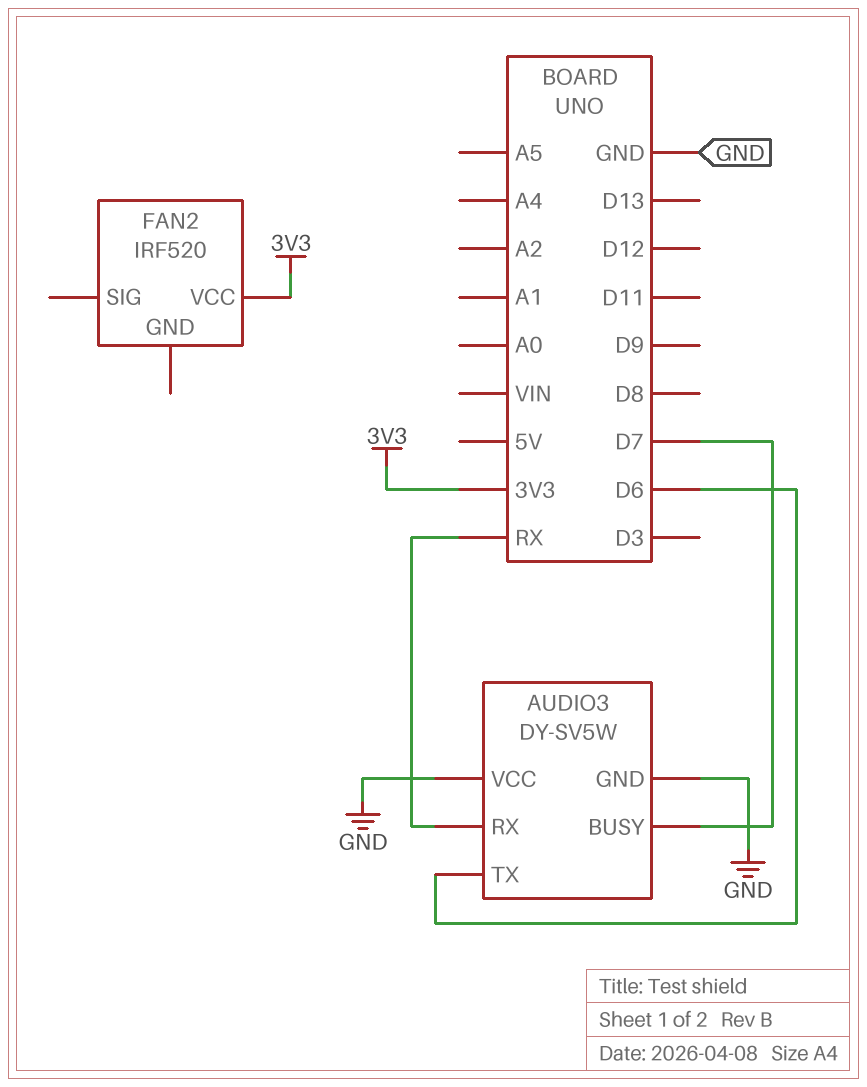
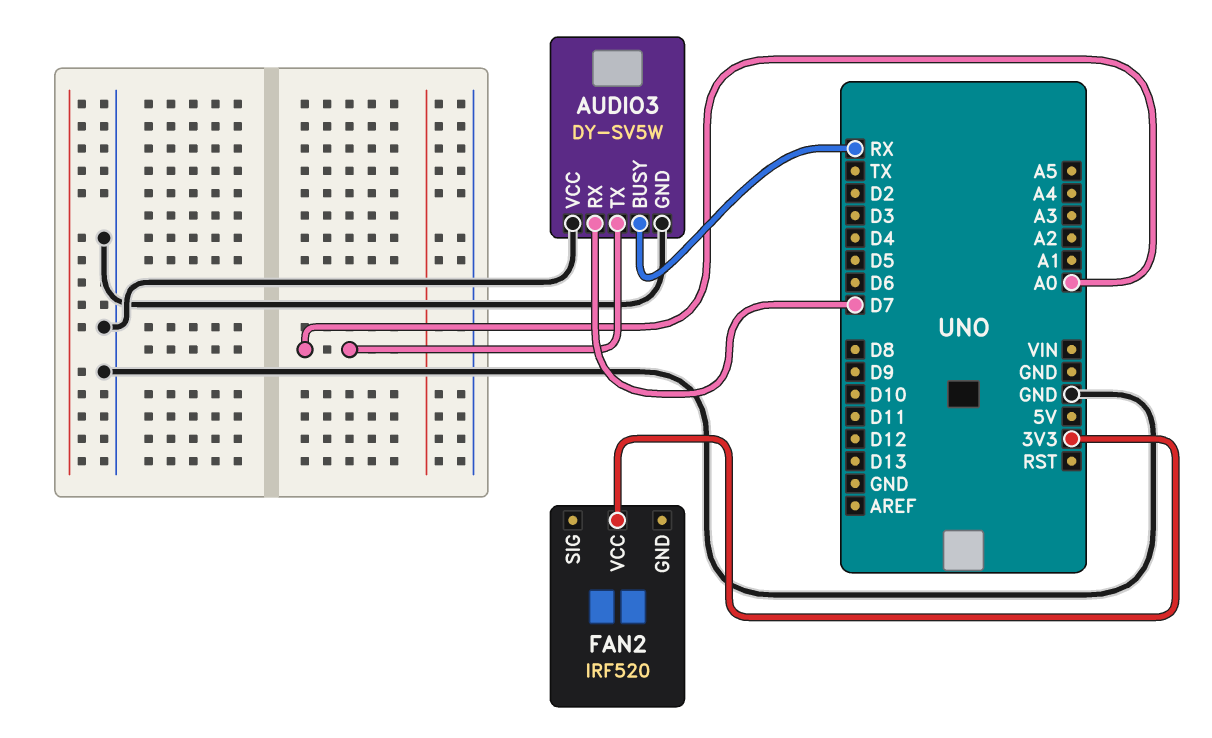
AUDIO3 pin BUSY: D7 -> RX
AUDIO3 pin RX: RX -> D7
AUDIO3 pin TX: D6 -> A0

